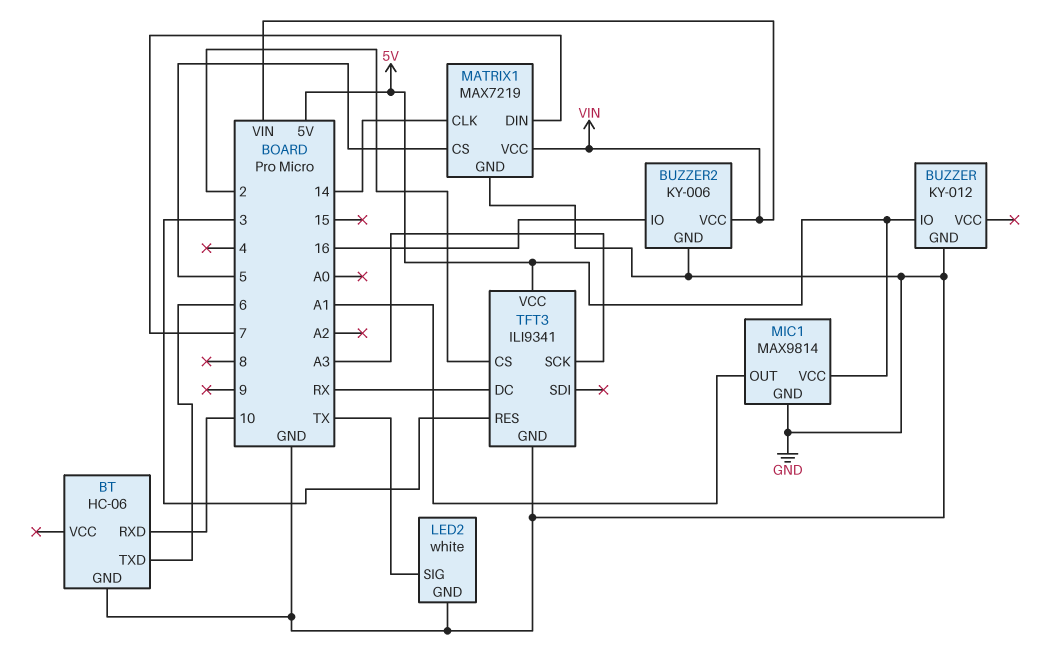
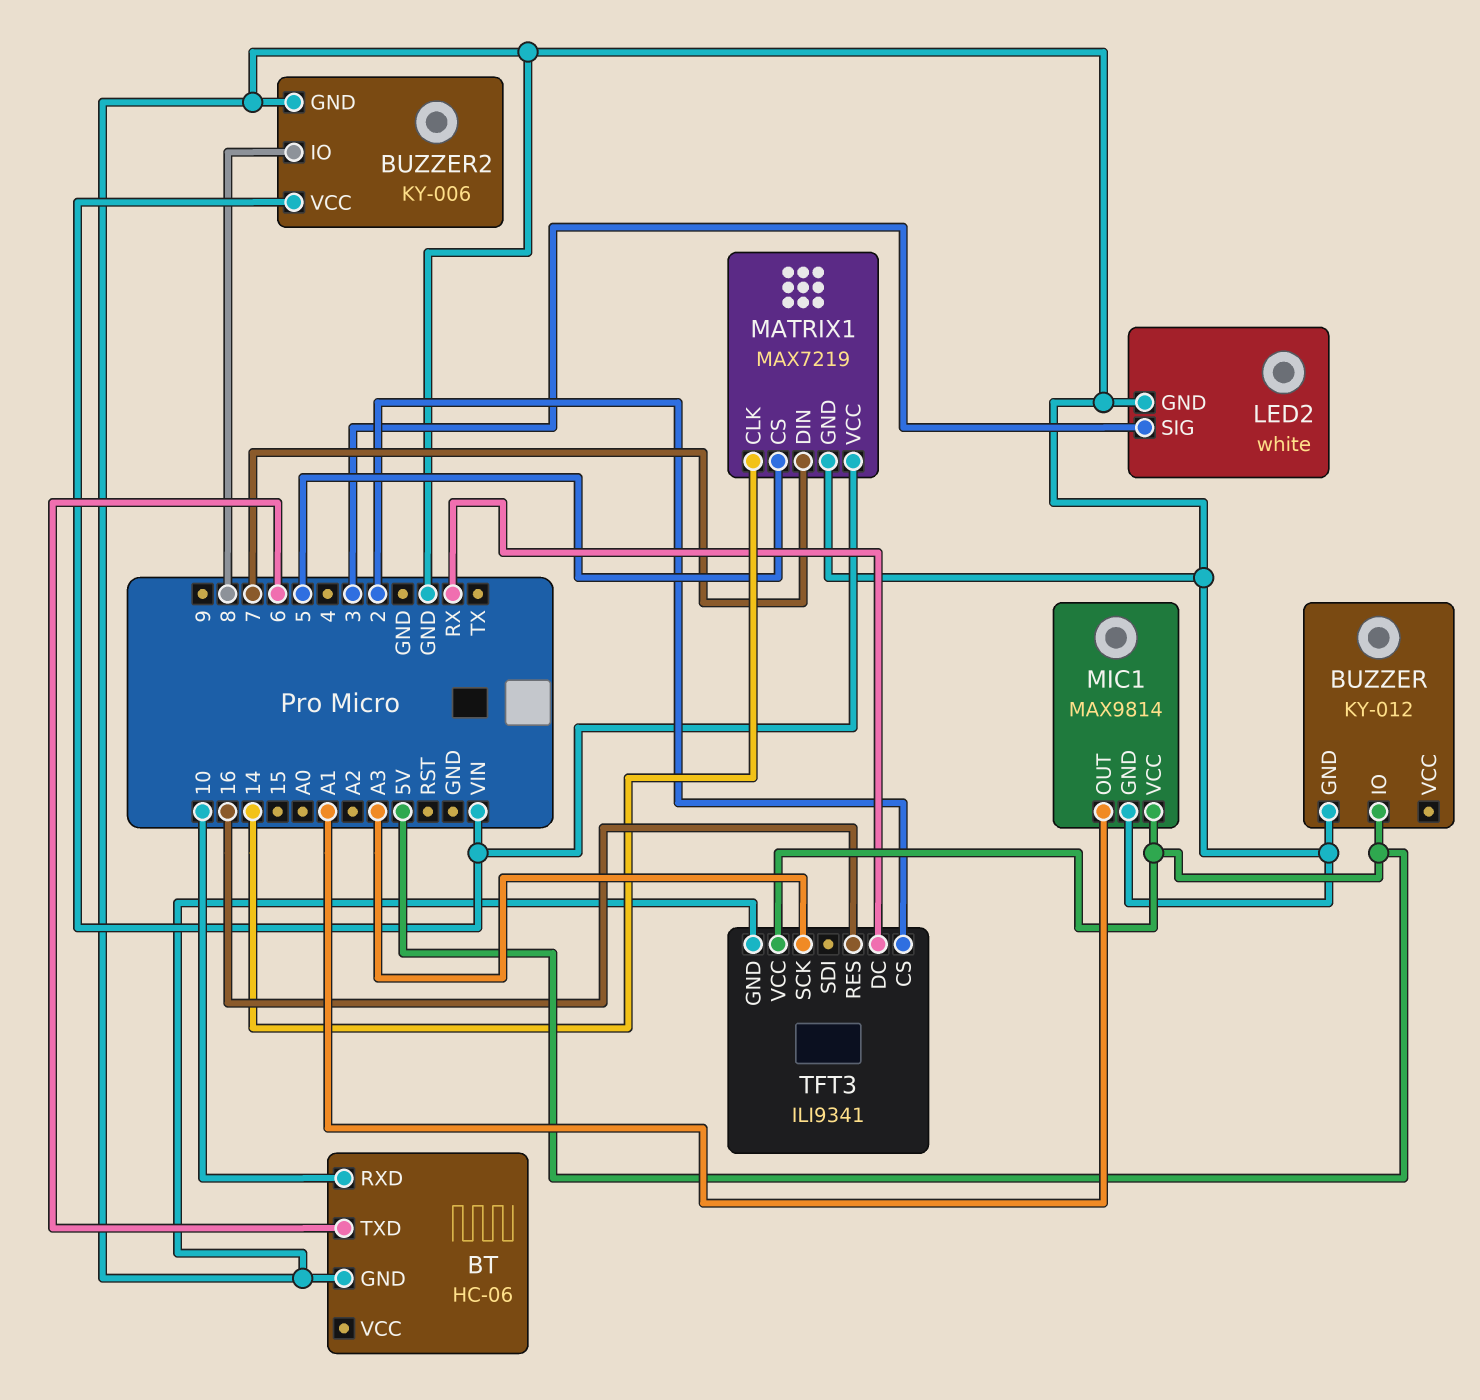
BUZZER2 pin IO: 16 -> 8
LED2 pin SIG: TX -> 3
TFT3 pin RES: 3 -> 16

